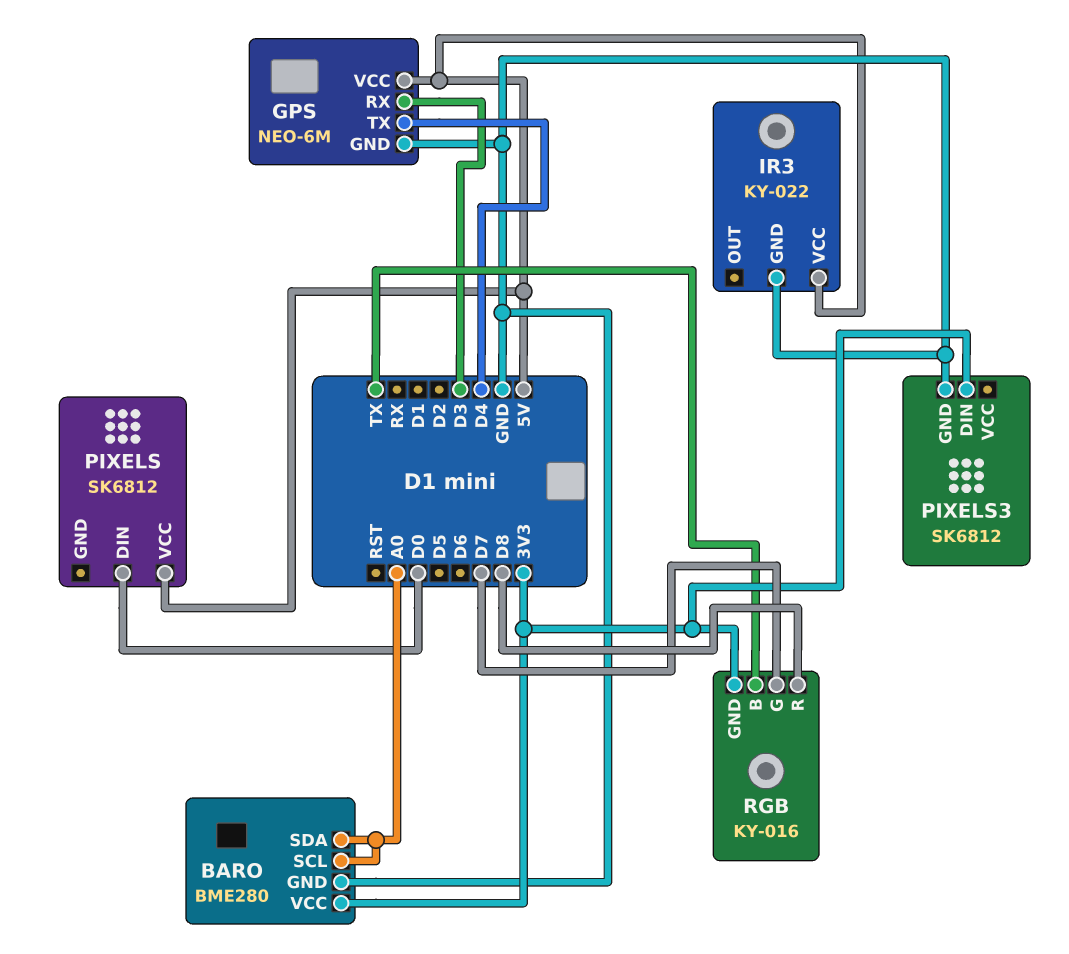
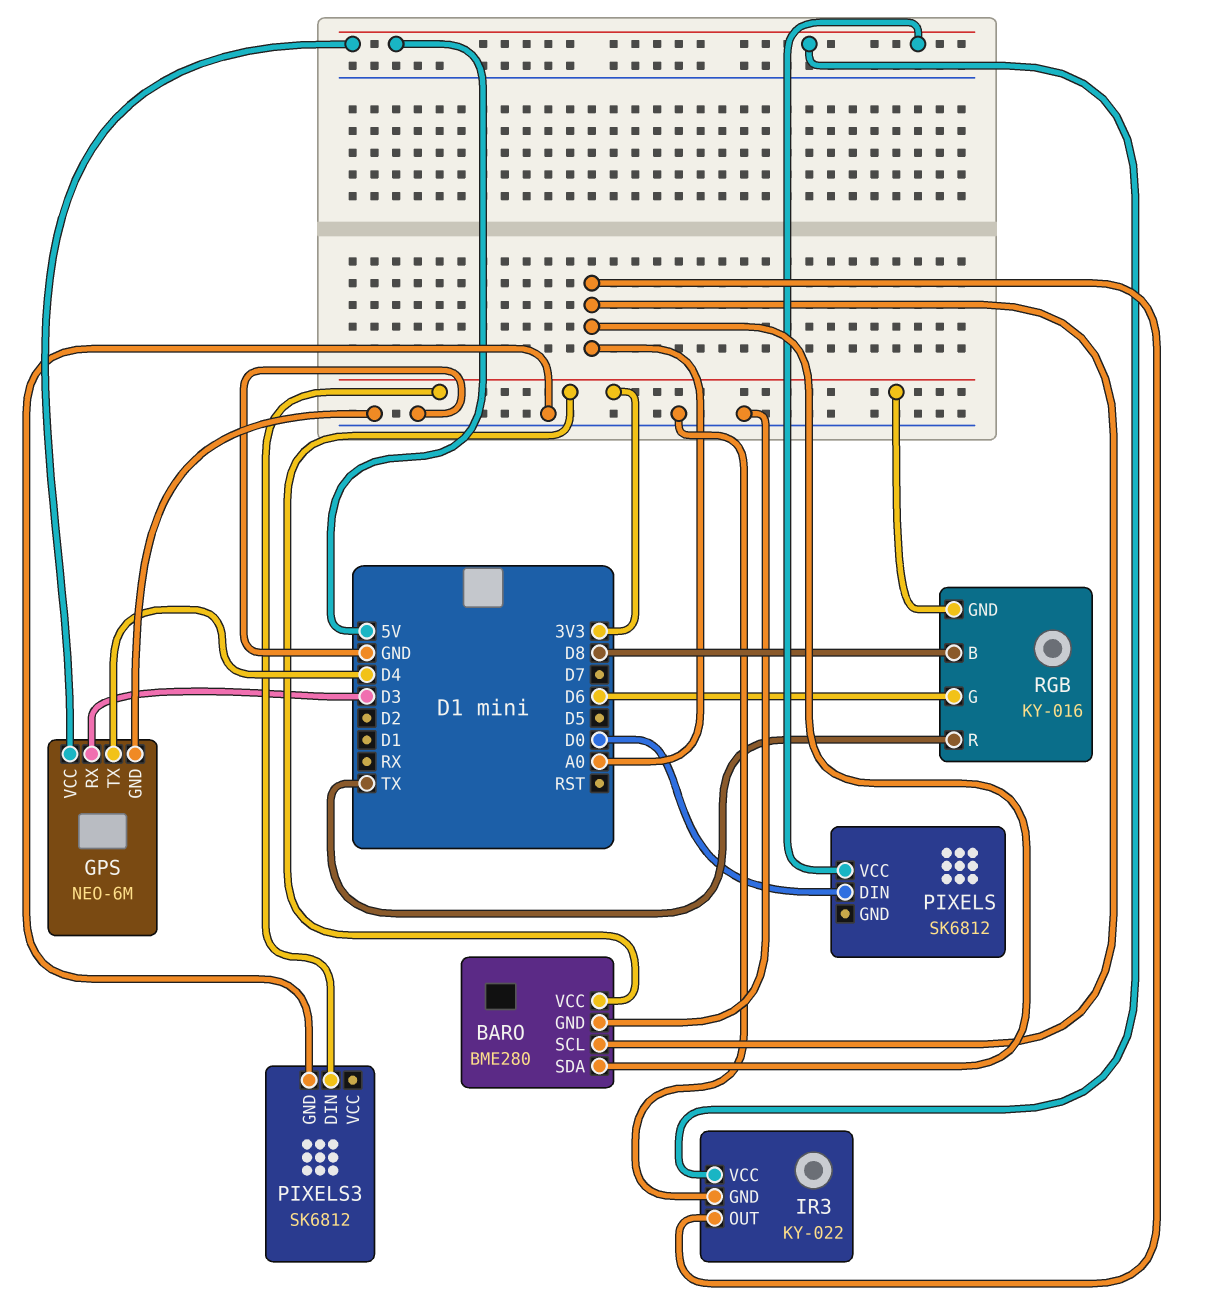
IR3 pin OUT: none -> A0
RGB pin B: TX -> D8
RGB pin G: D7 -> D6
RGB pin R: D8 -> TX

